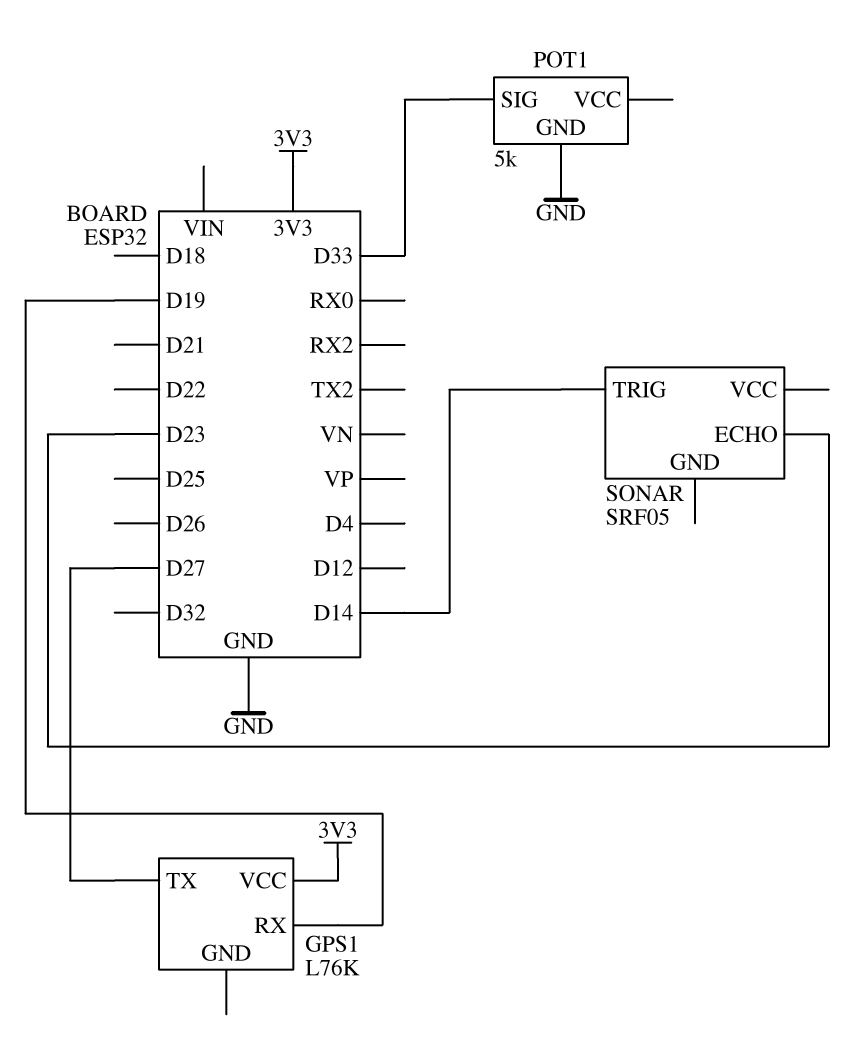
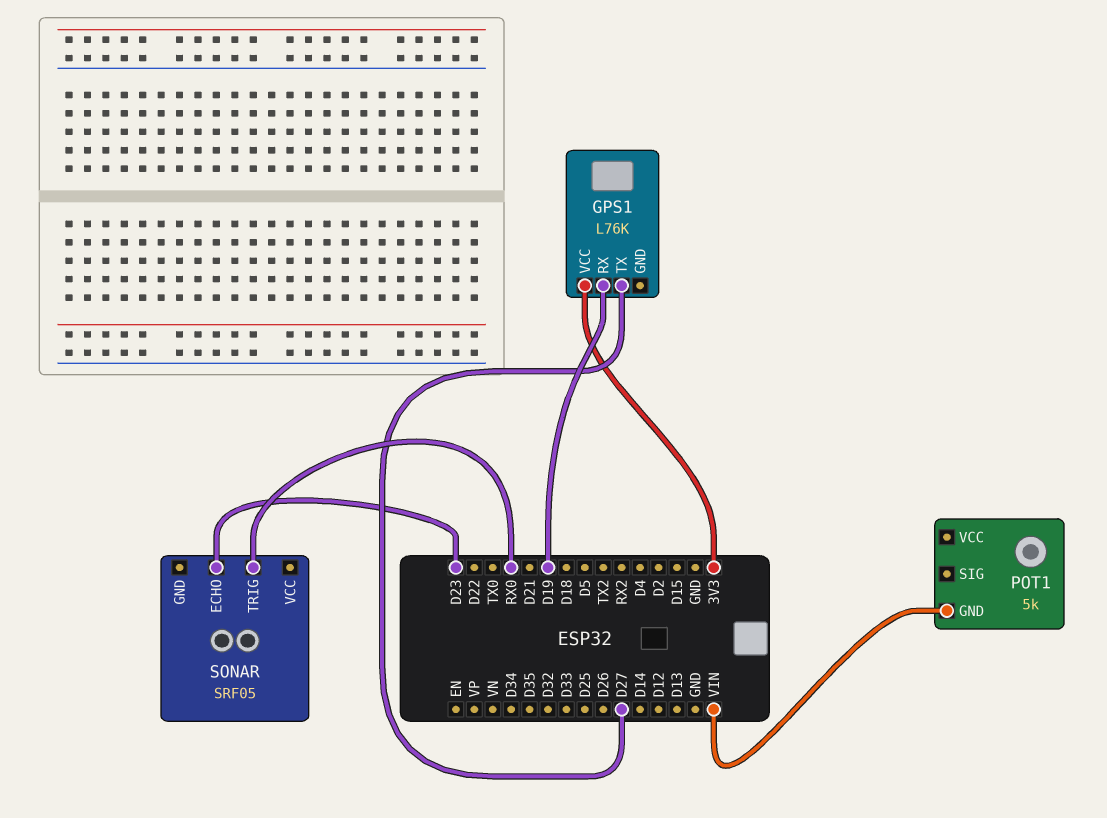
POT1 pin GND: GND -> VIN
POT1 pin SIG: D33 -> none
SONAR pin TRIG: D14 -> RX0

